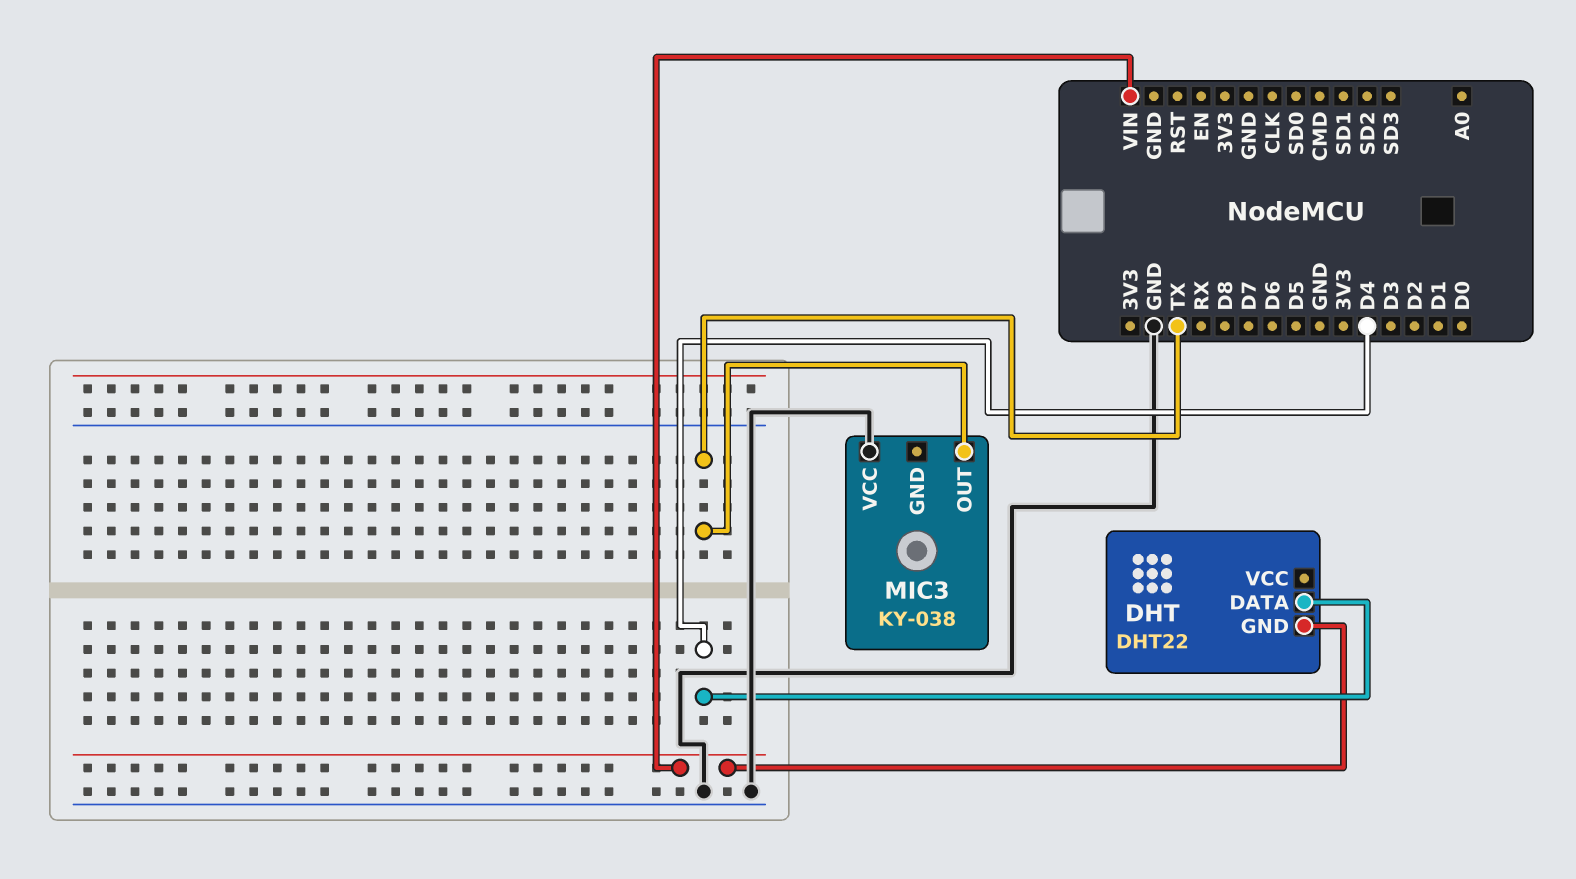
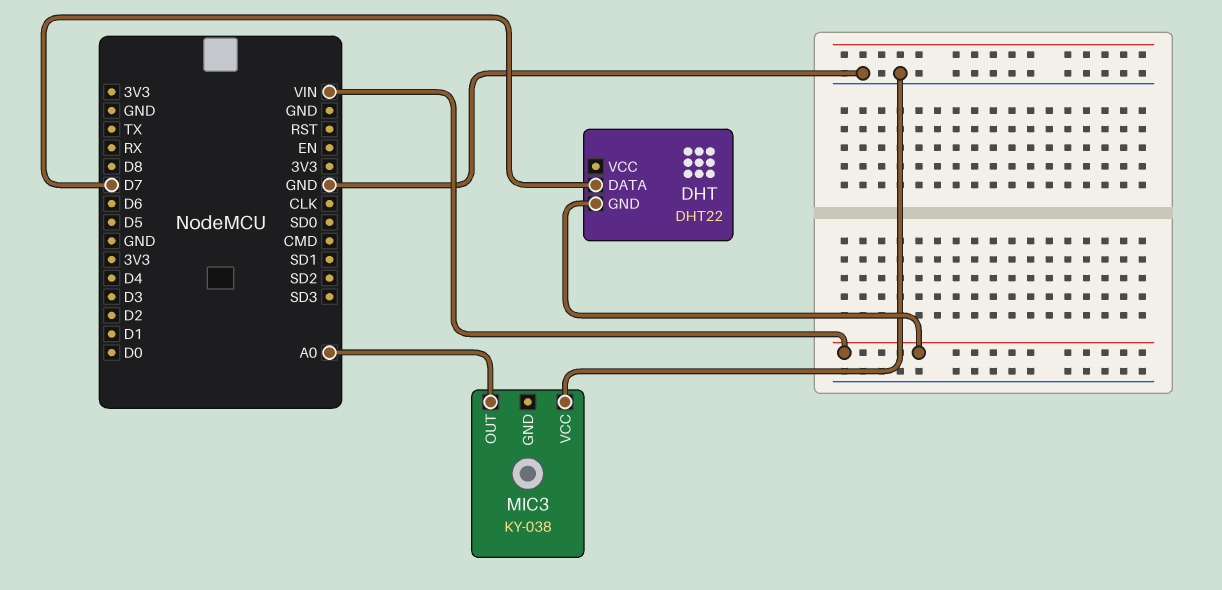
DHT pin DATA: D4 -> D7
MIC3 pin OUT: TX -> A0

